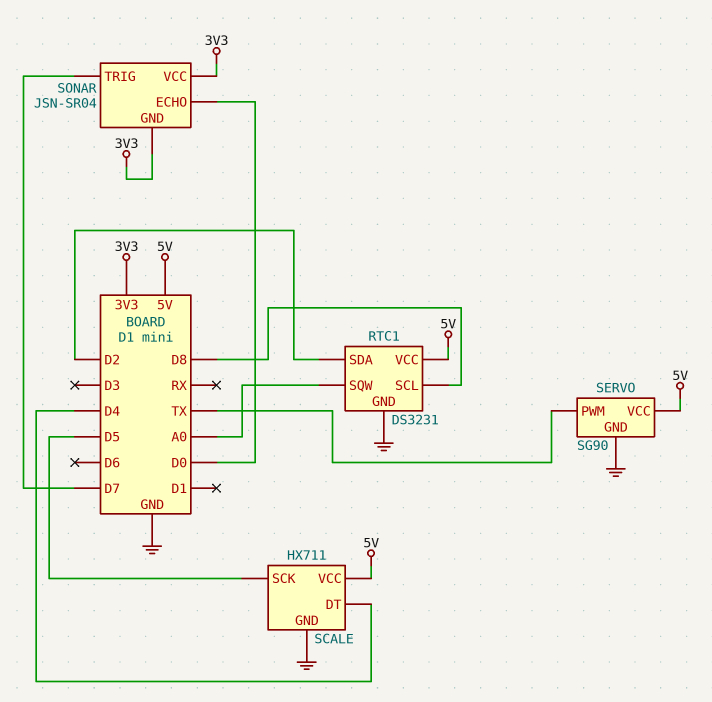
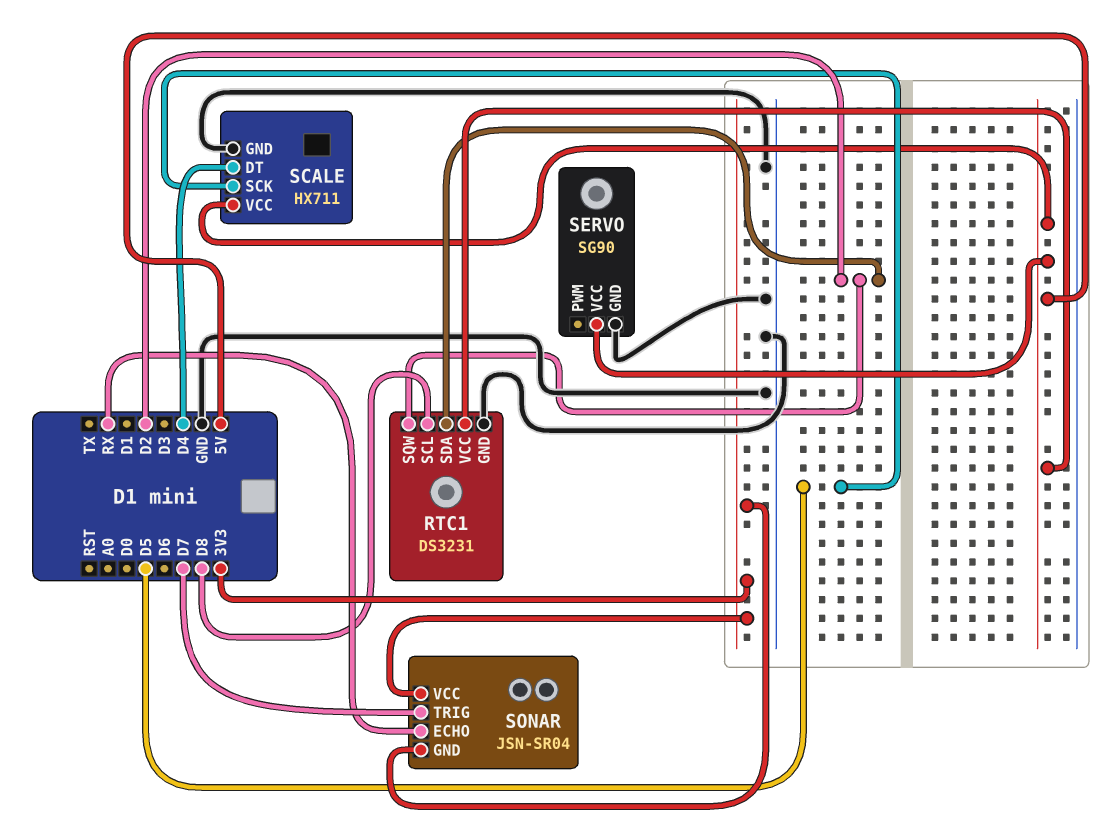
RTC1 pin SQW: A0 -> D2
SERVO pin PWM: TX -> none
SONAR pin ECHO: D0 -> RX

